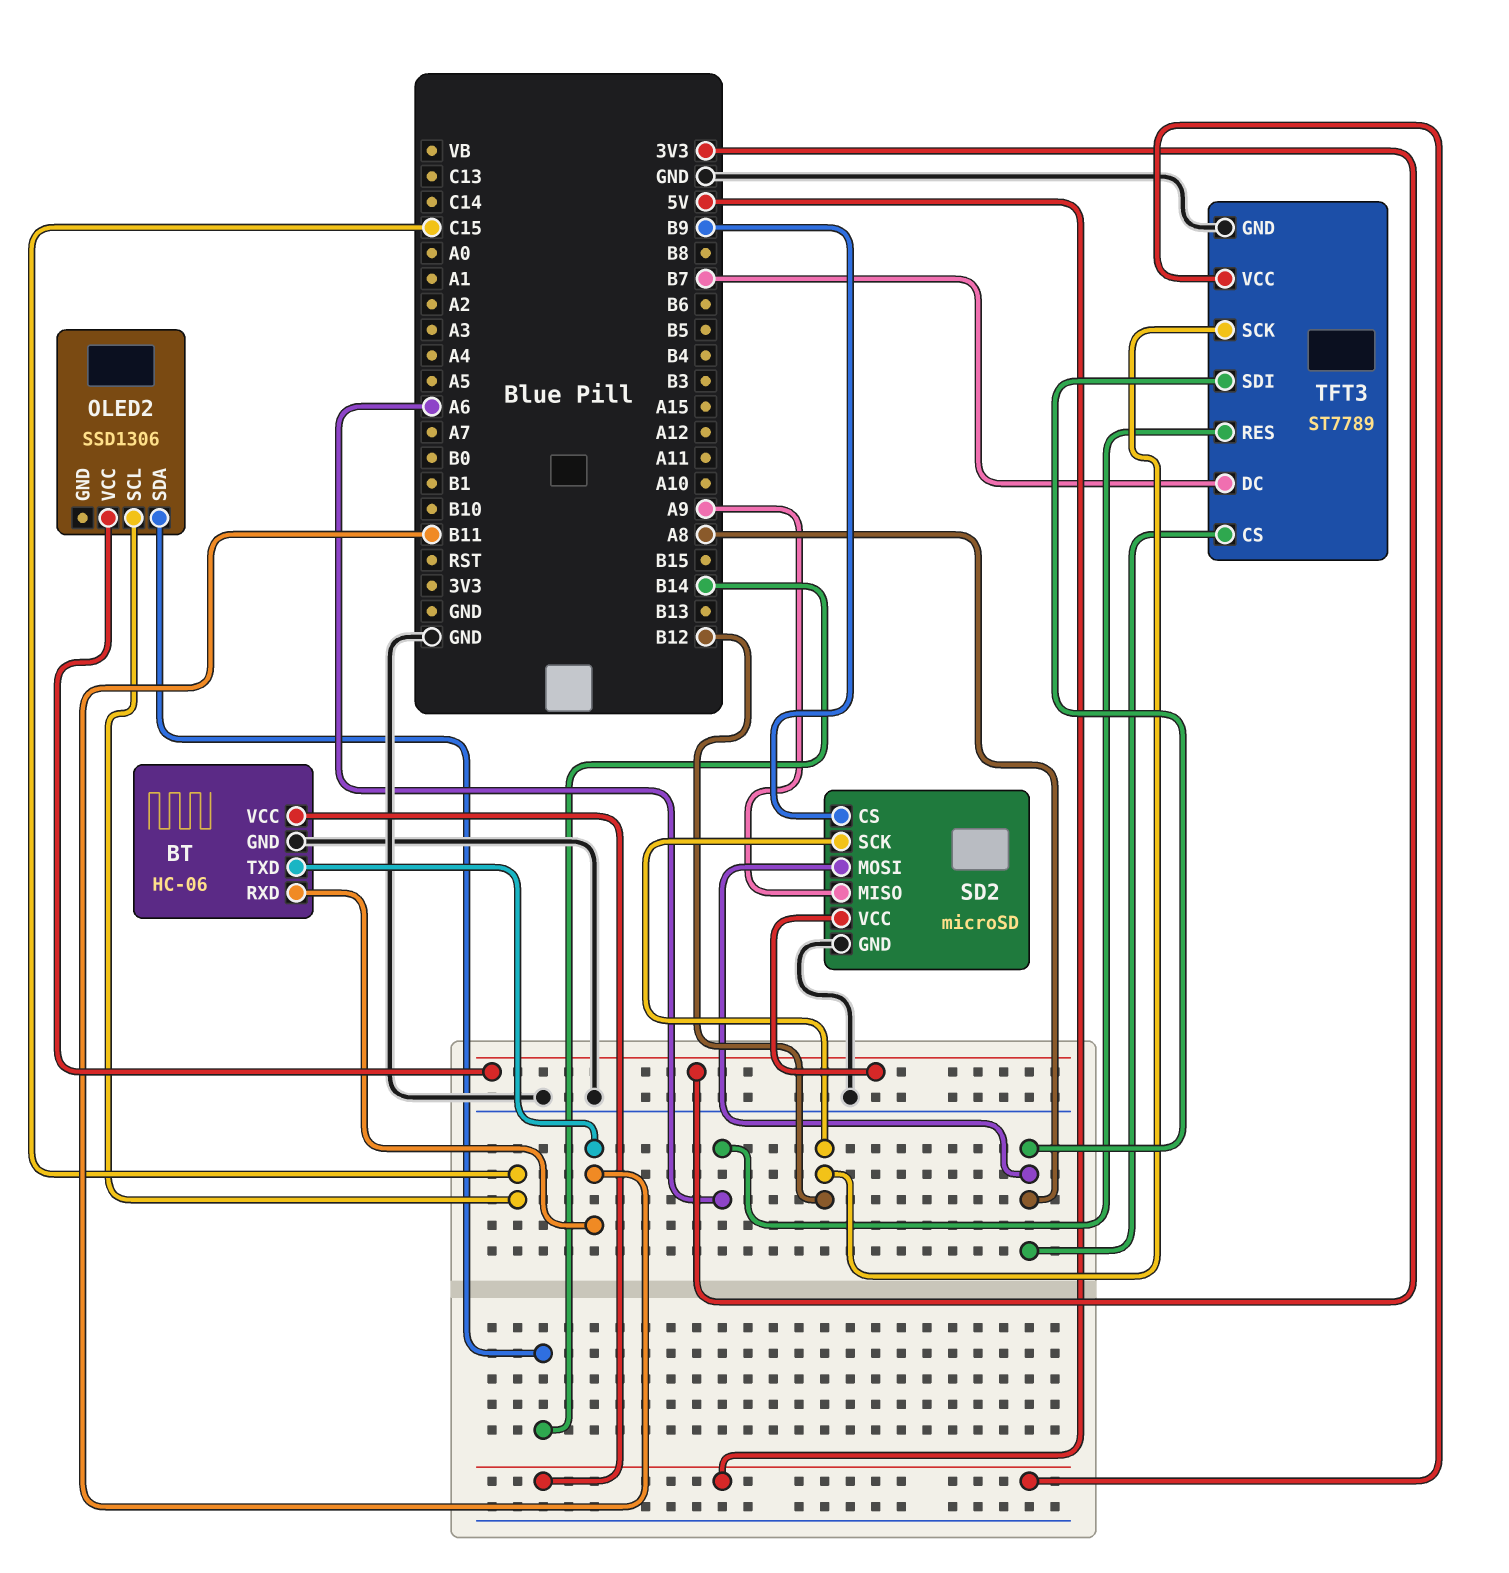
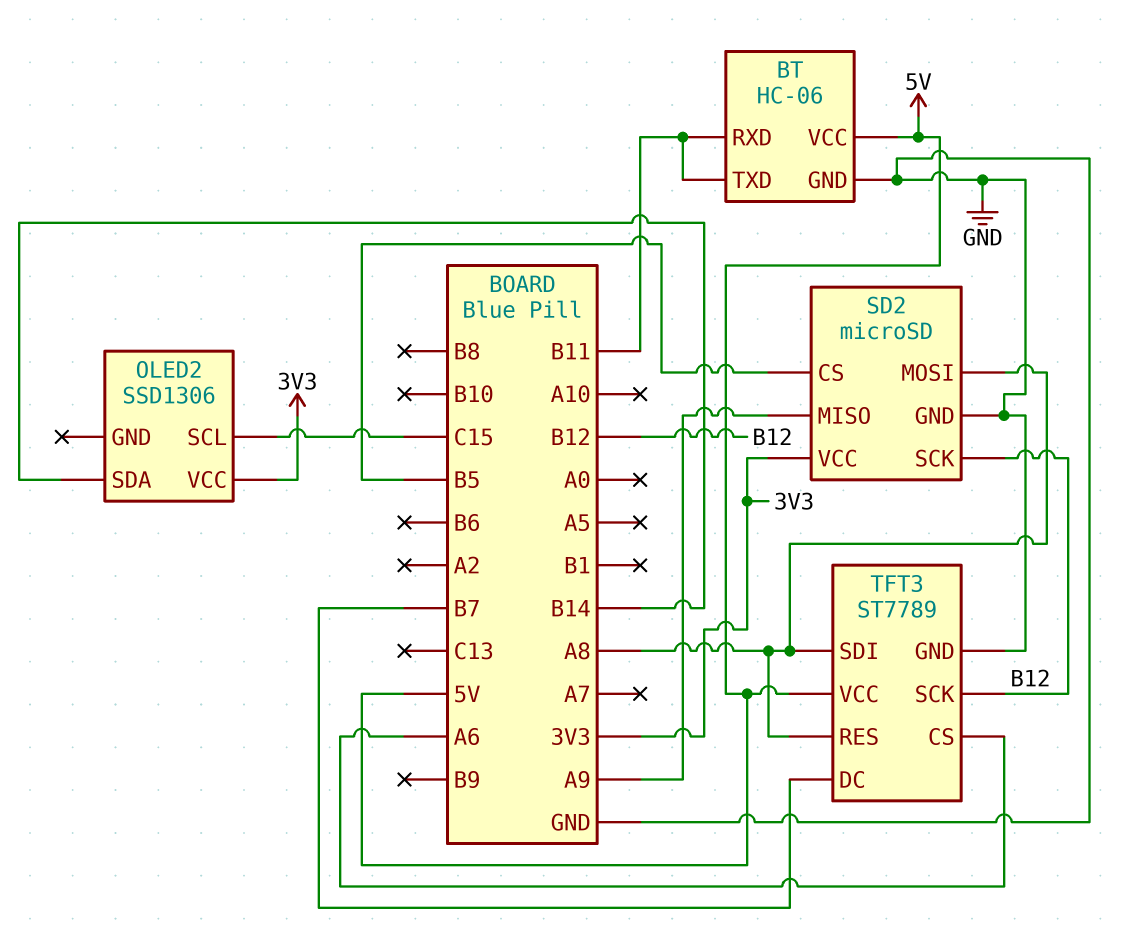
SD2 pin CS: B9 -> B5
TFT3 pin CS: A8 -> A6
TFT3 pin RES: A6 -> A8

